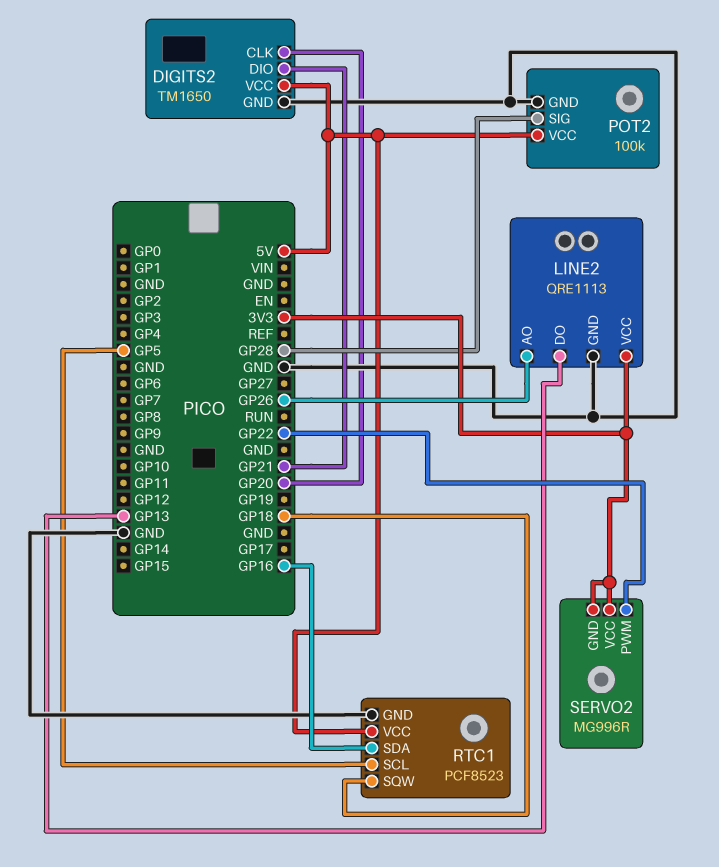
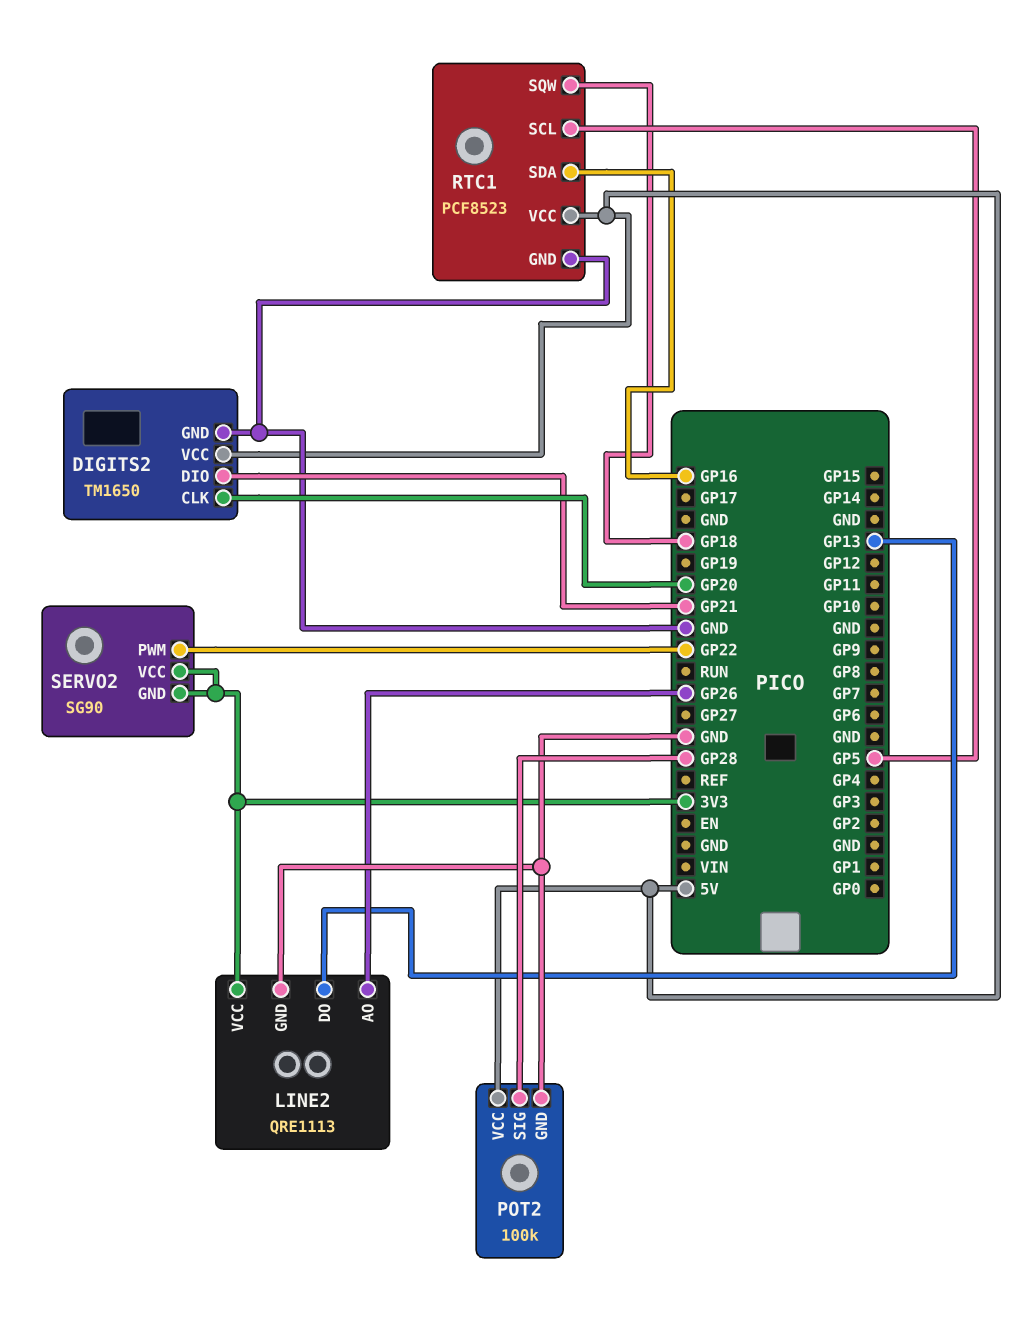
SERVO2: MG996R -> SG90

